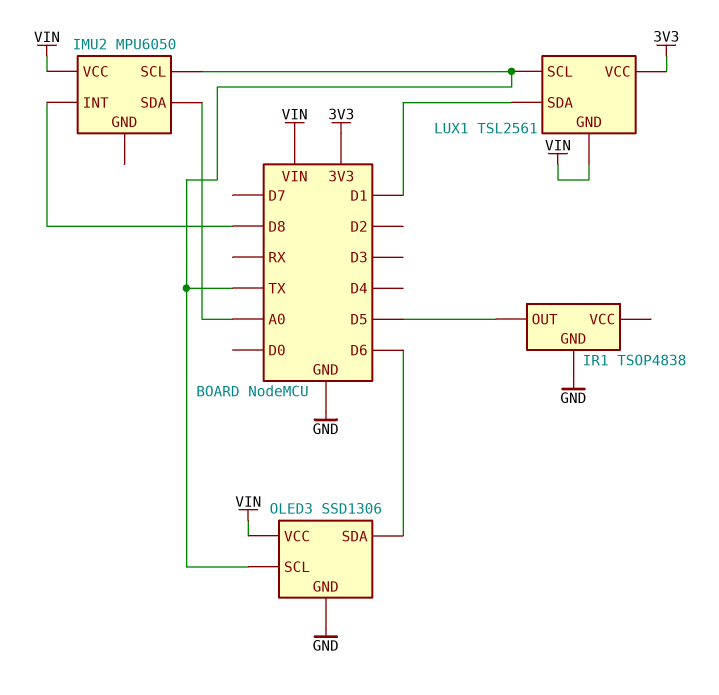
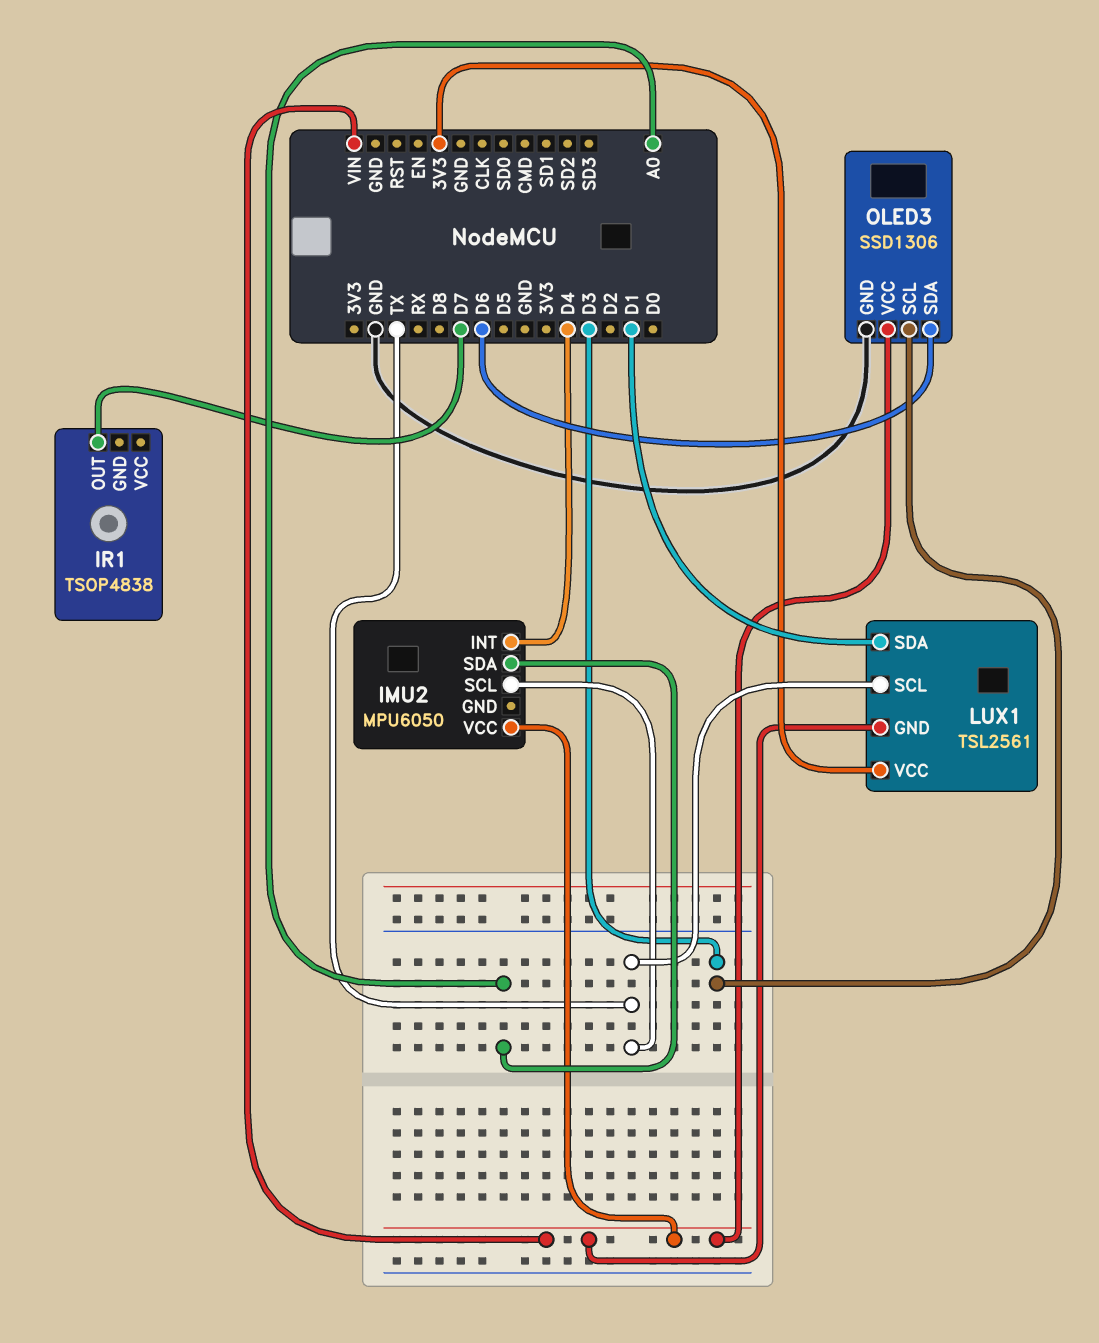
IMU2 pin INT: D8 -> D4
IR1 pin GND: GND -> none
IR1 pin OUT: D5 -> D7
OLED3 pin SCL: TX -> D3

